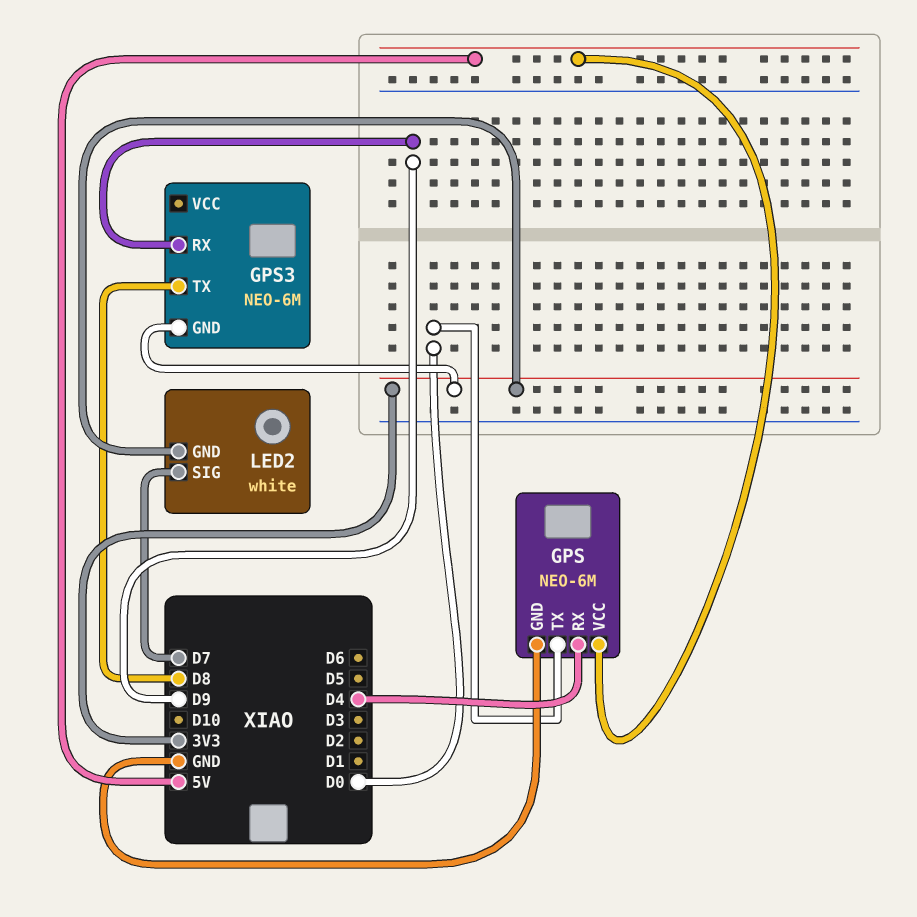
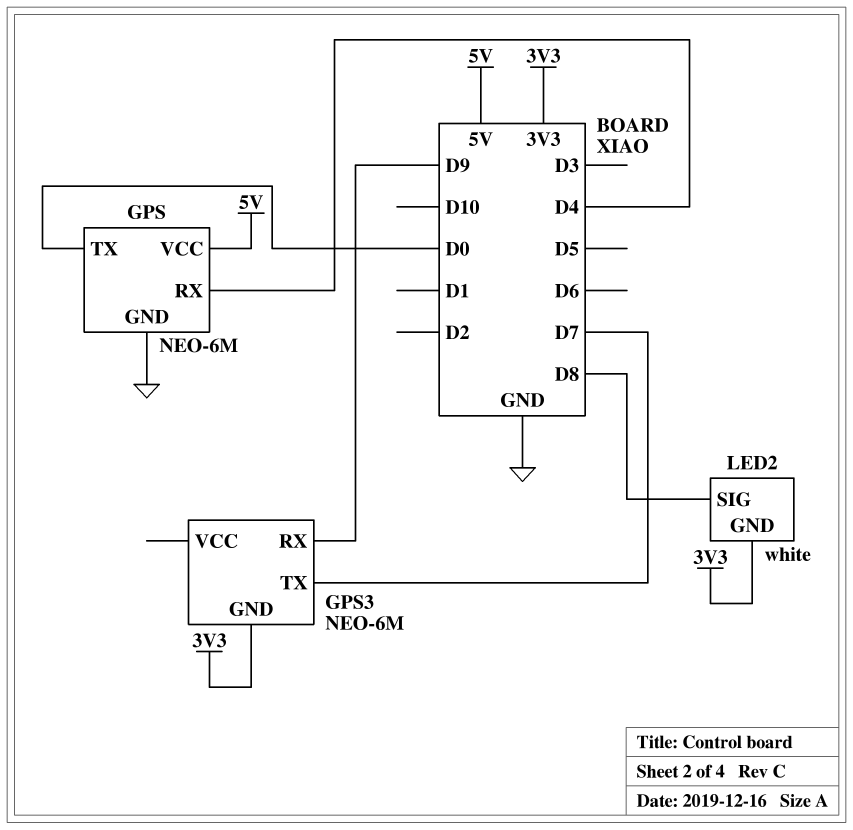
GPS3 pin TX: D8 -> D7
LED2 pin SIG: D7 -> D8

